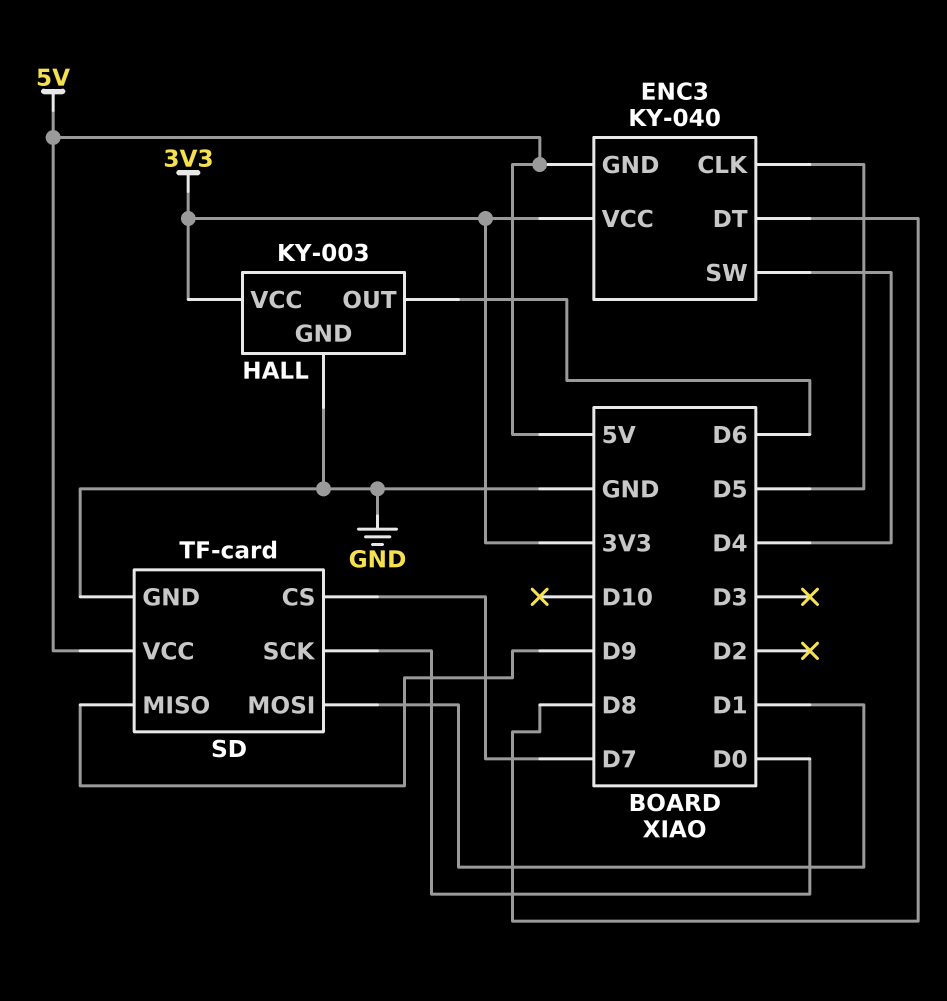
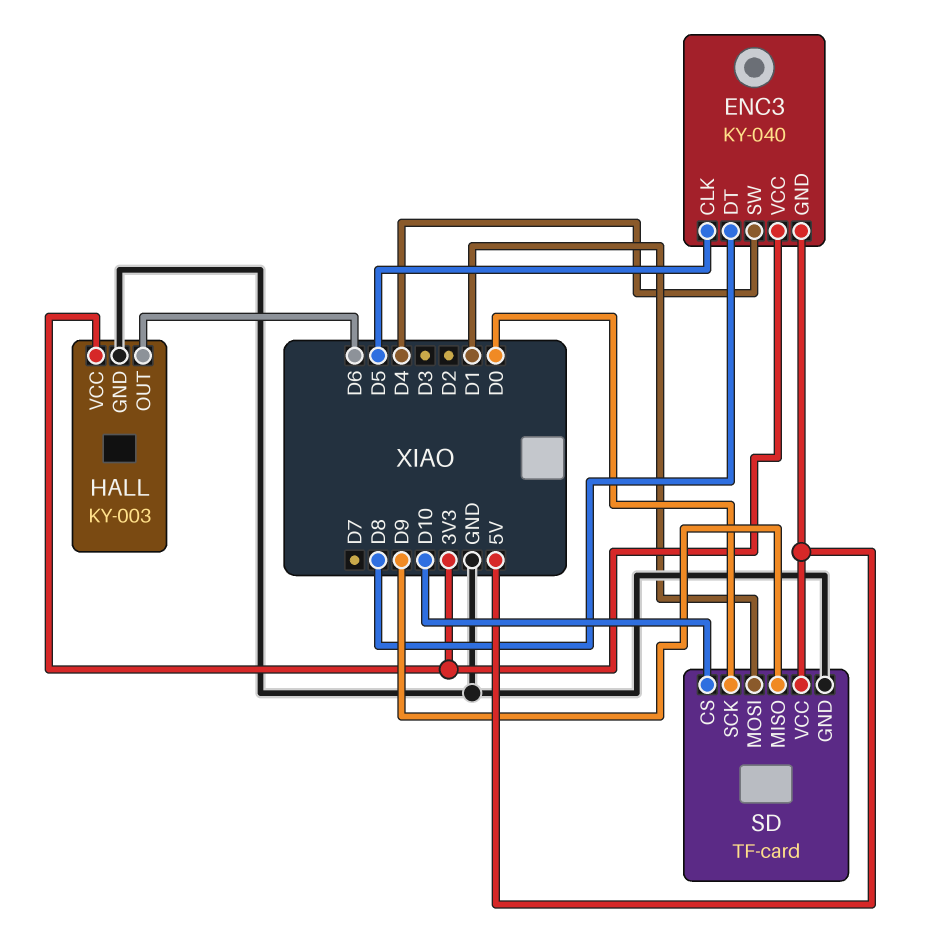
SD pin CS: D7 -> D10

